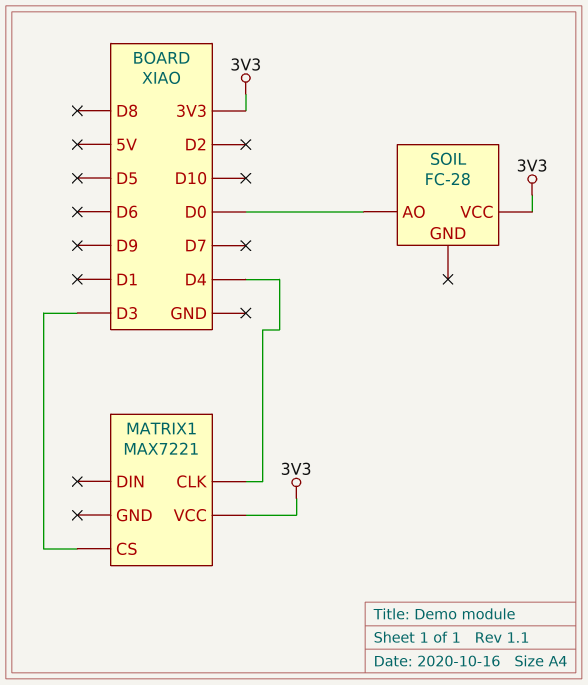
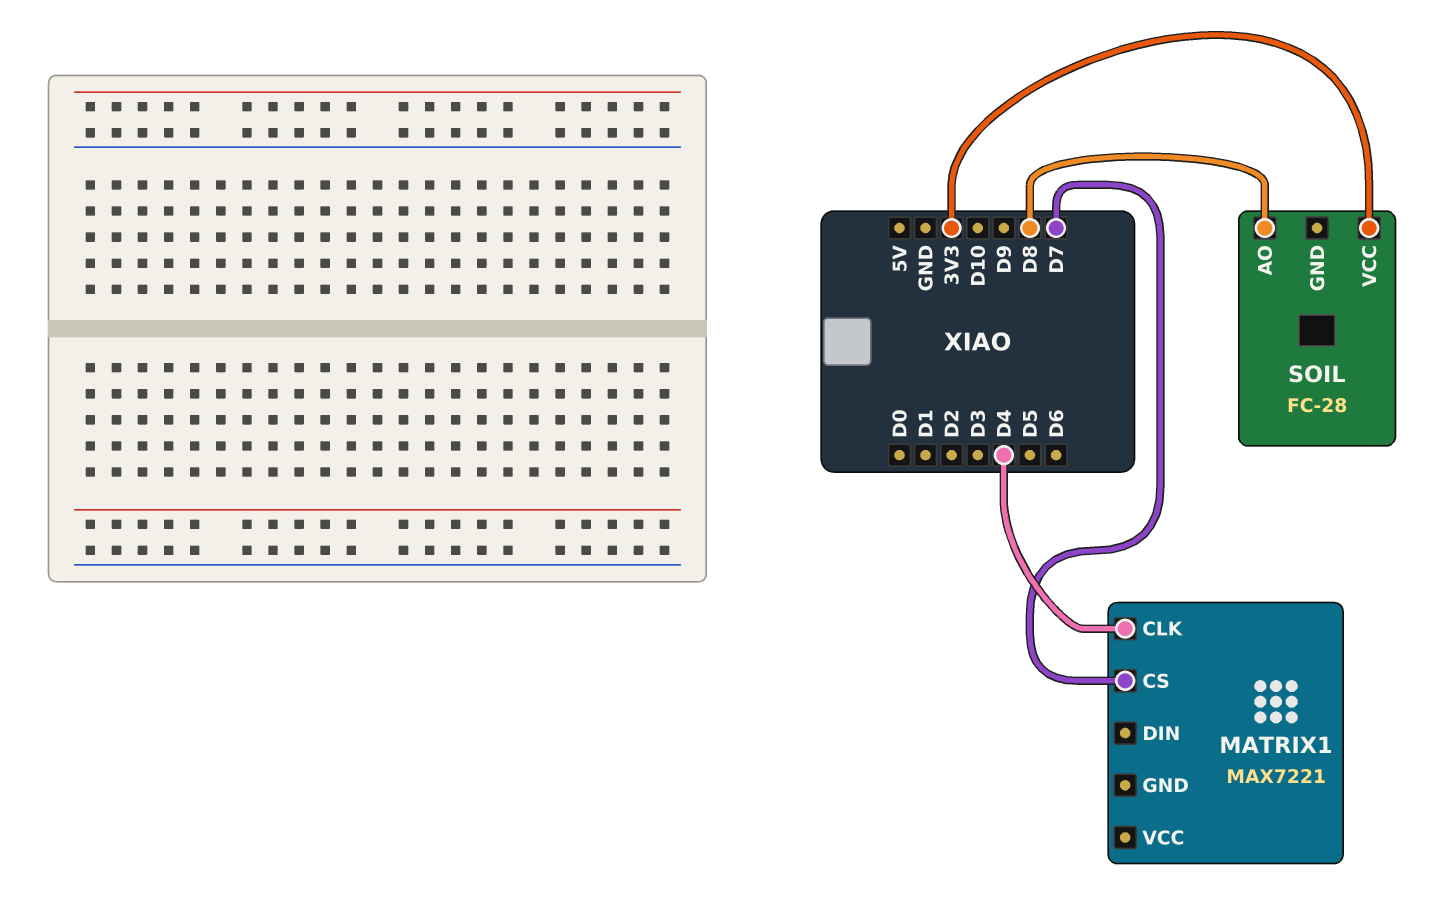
MATRIX1 pin CS: D3 -> D7
MATRIX1 pin VCC: 3V3 -> none
SOIL pin AO: D0 -> D8

